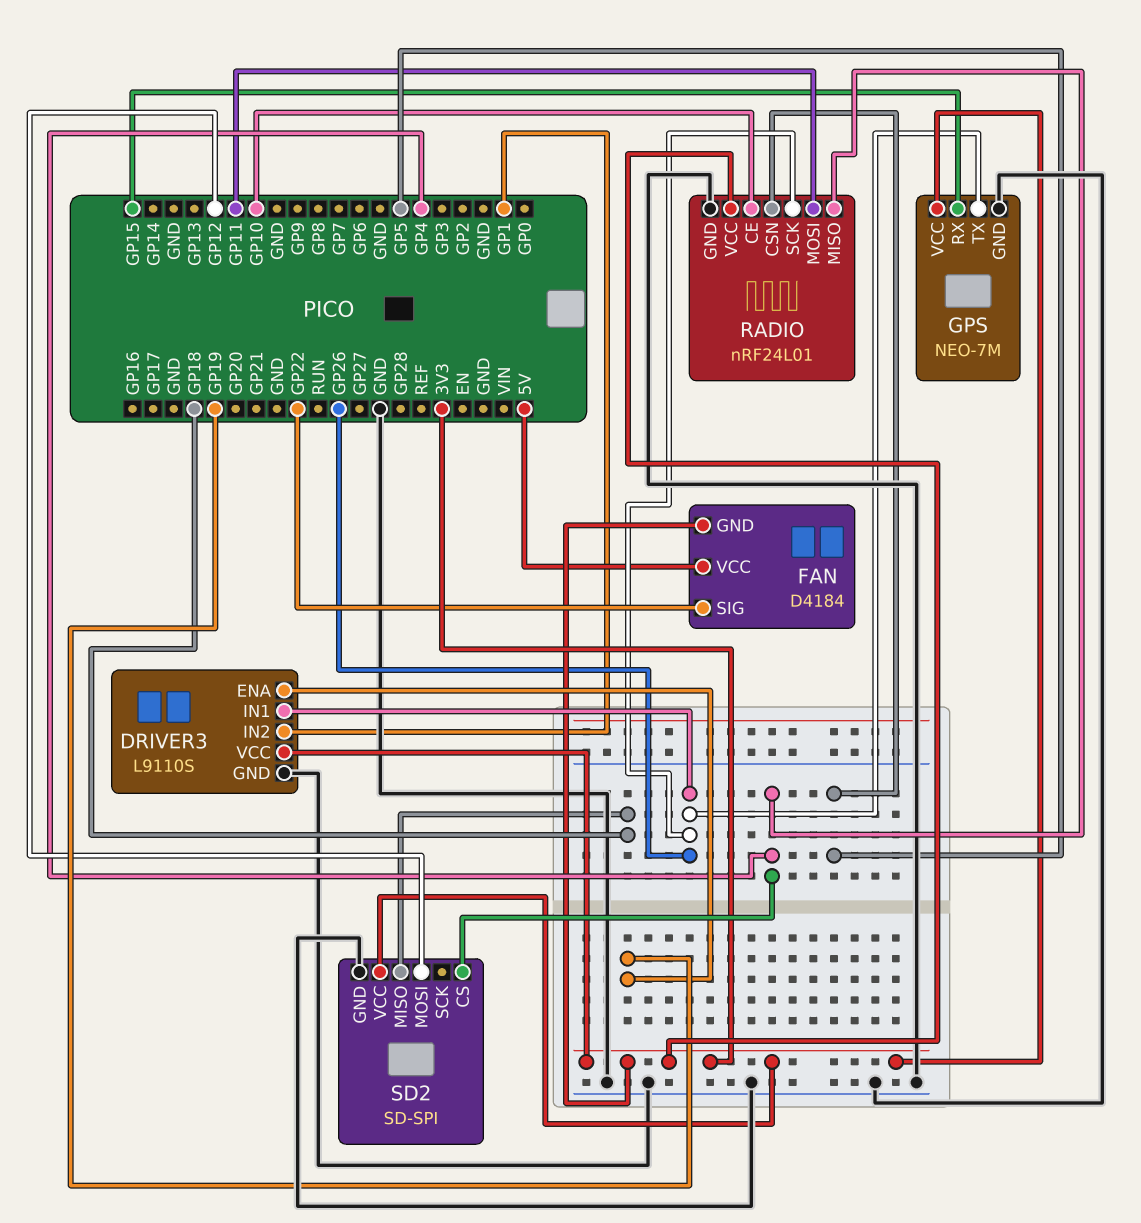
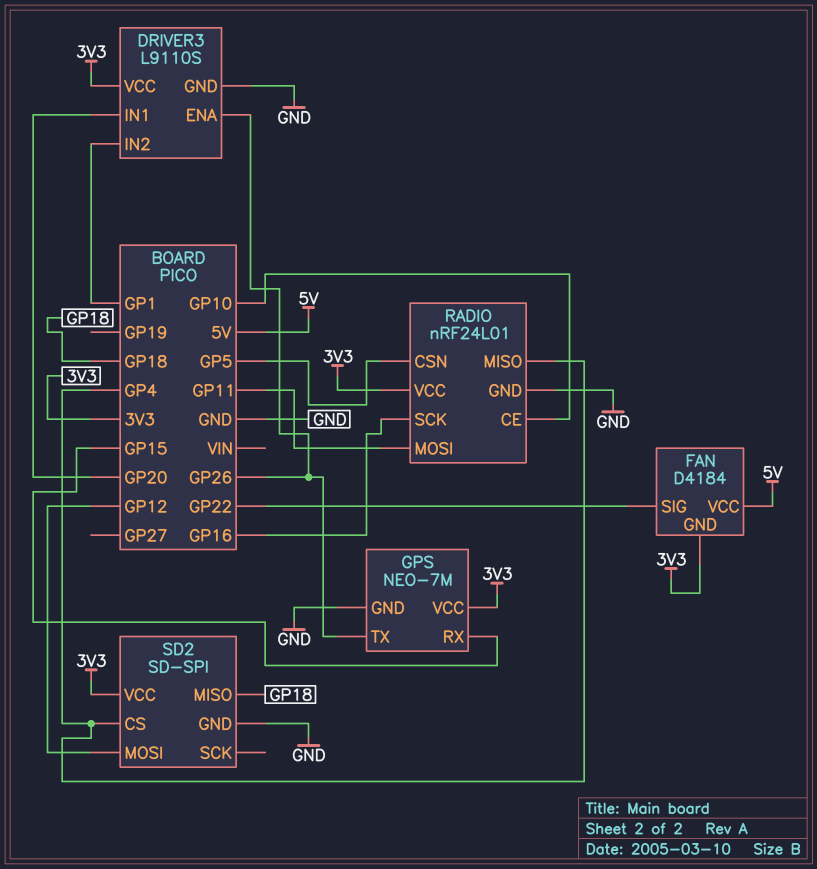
DRIVER3 pin ENA: GP19 -> GP26
DRIVER3 pin IN1: GP26 -> GP20
RADIO pin SCK: GP26 -> GP16

